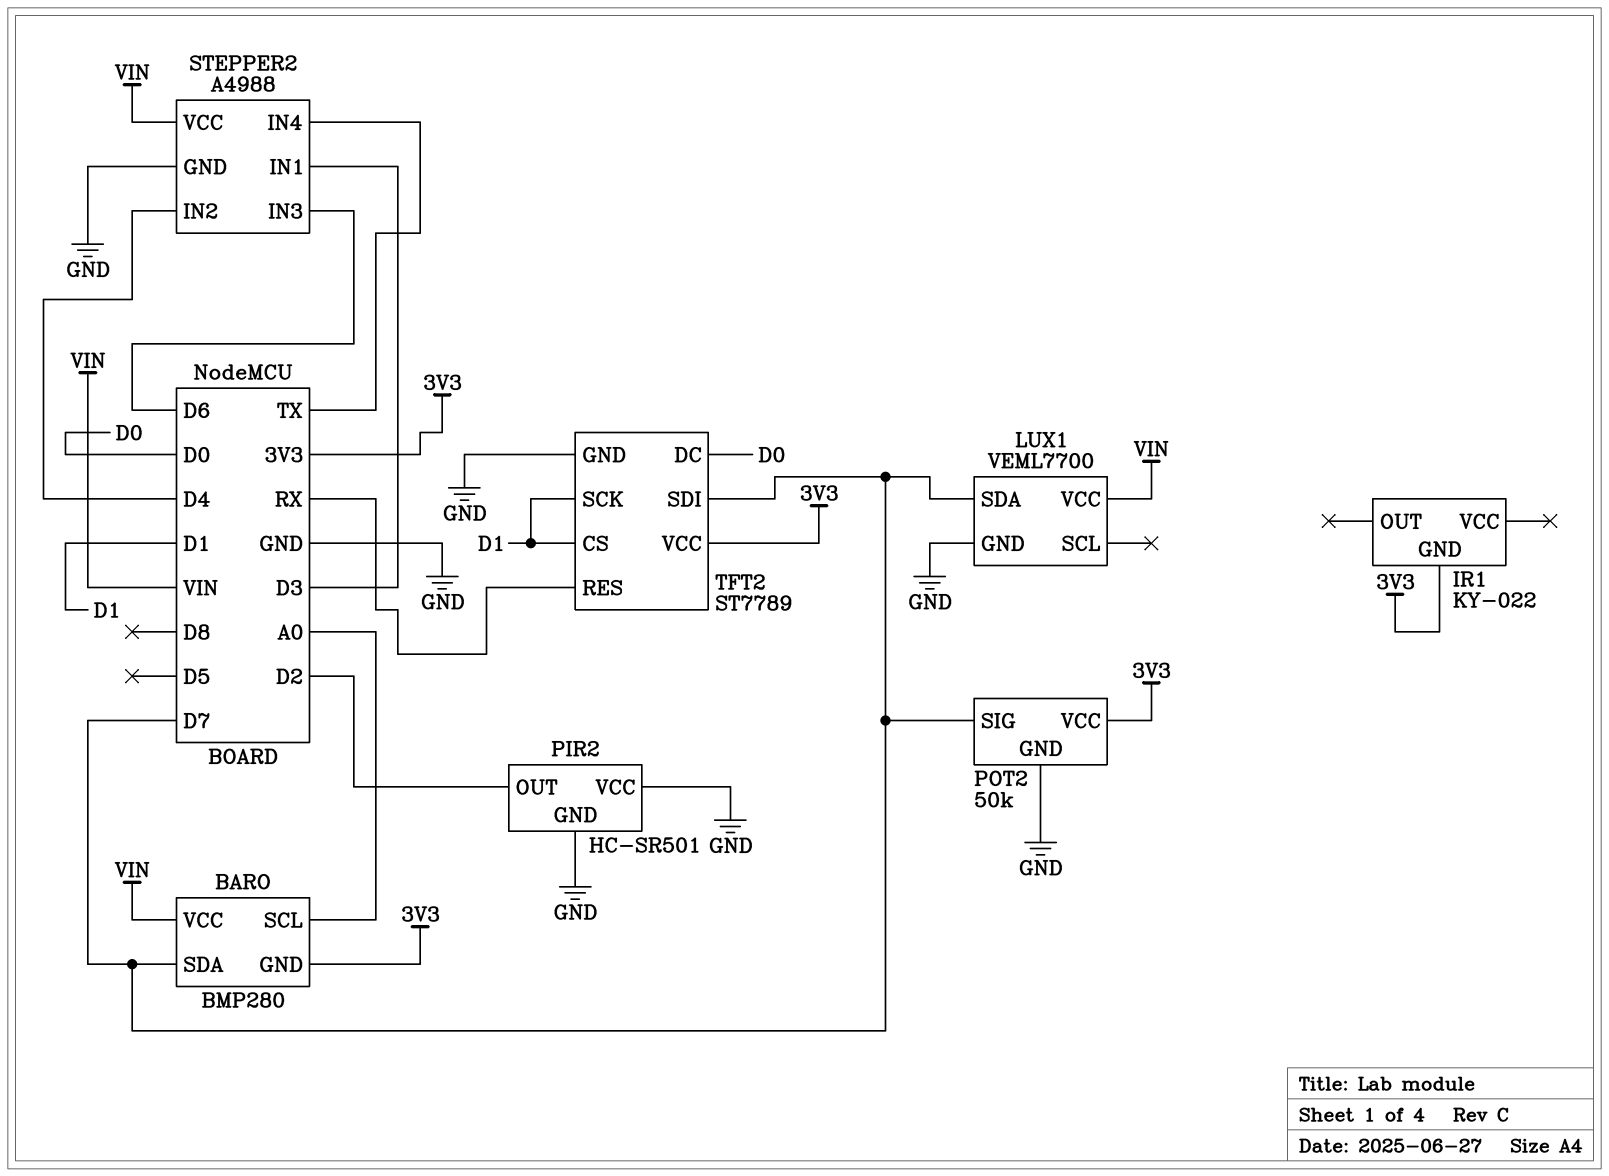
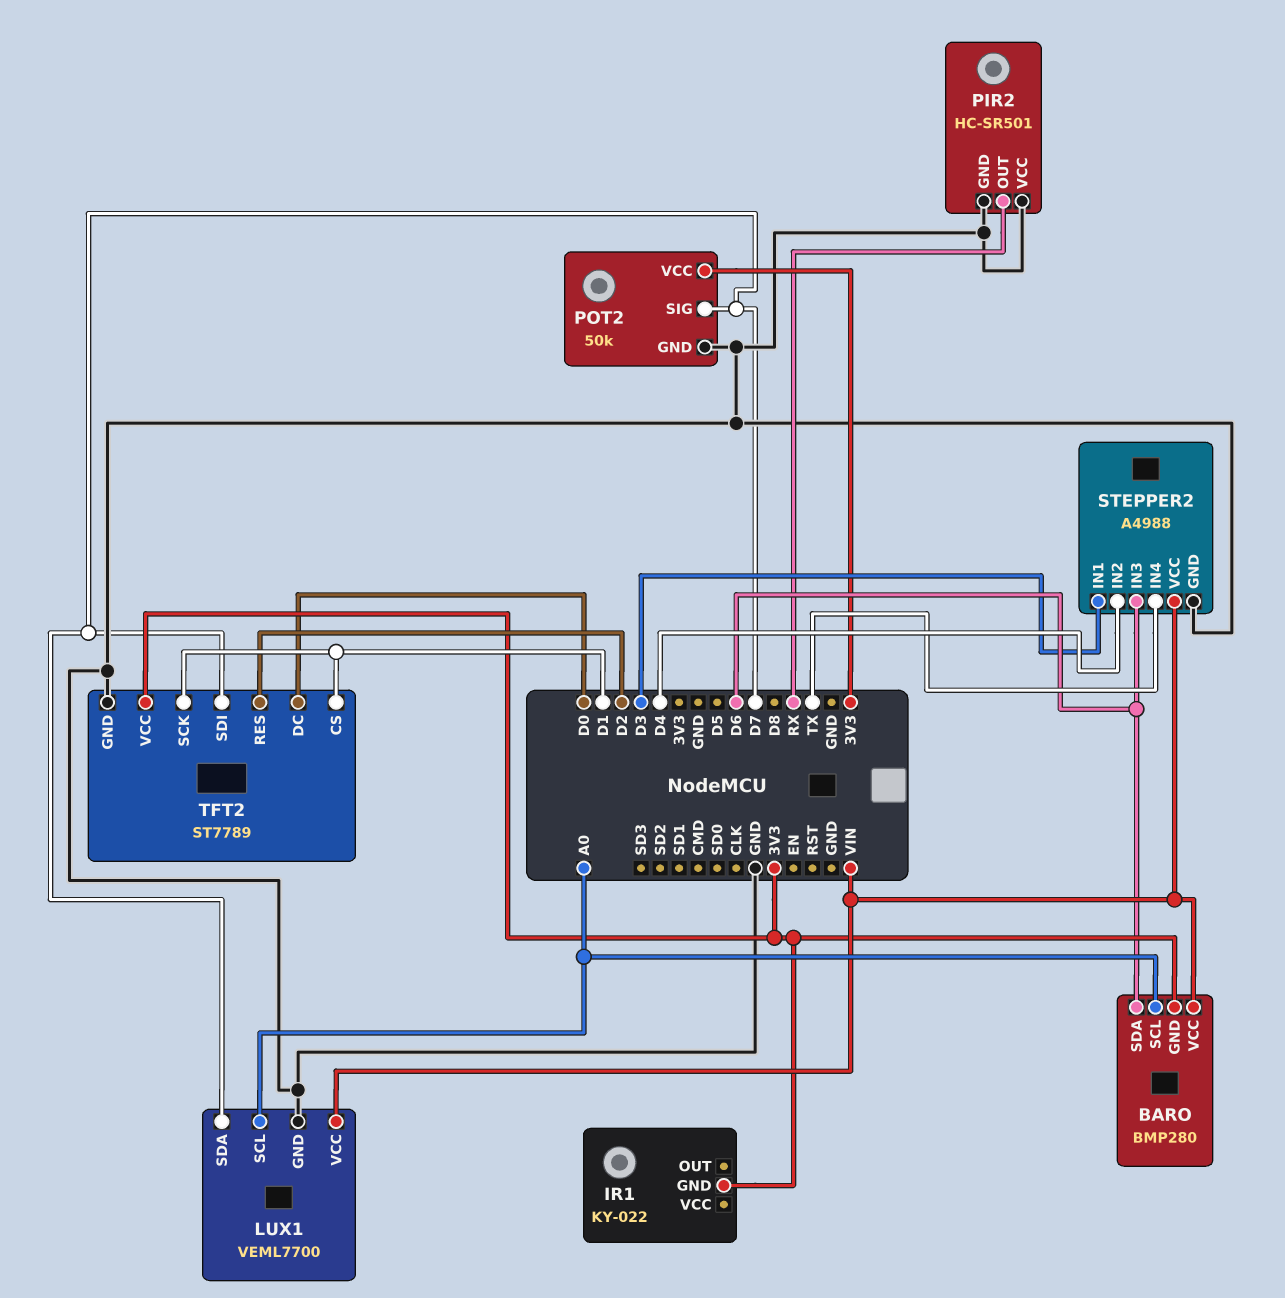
BARO pin SDA: D7 -> D6
LUX1 pin SCL: none -> A0
PIR2 pin OUT: D2 -> RX
TFT2 pin RES: RX -> D2

